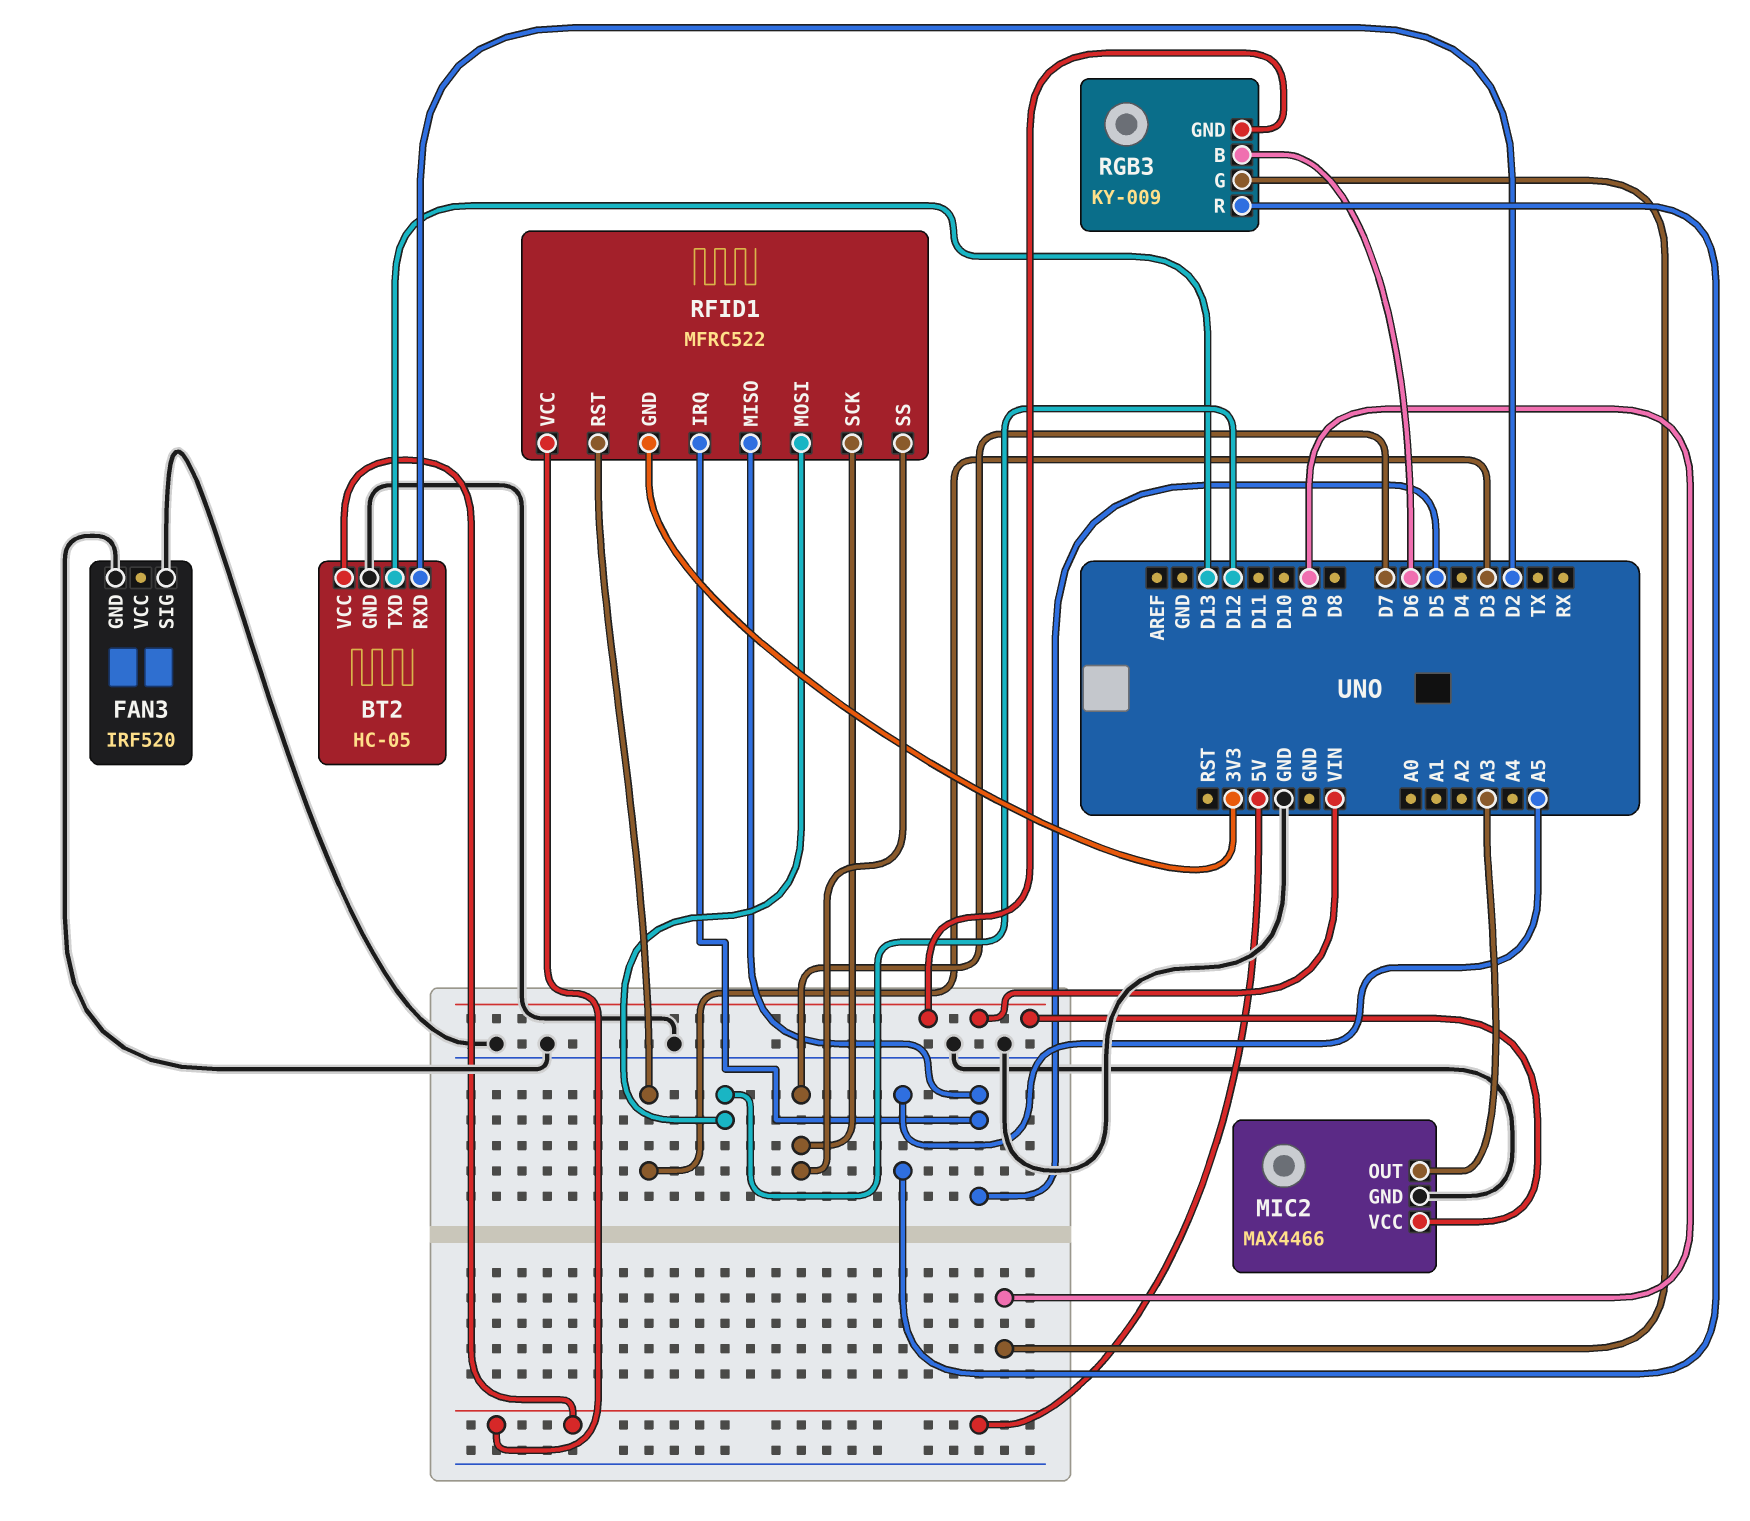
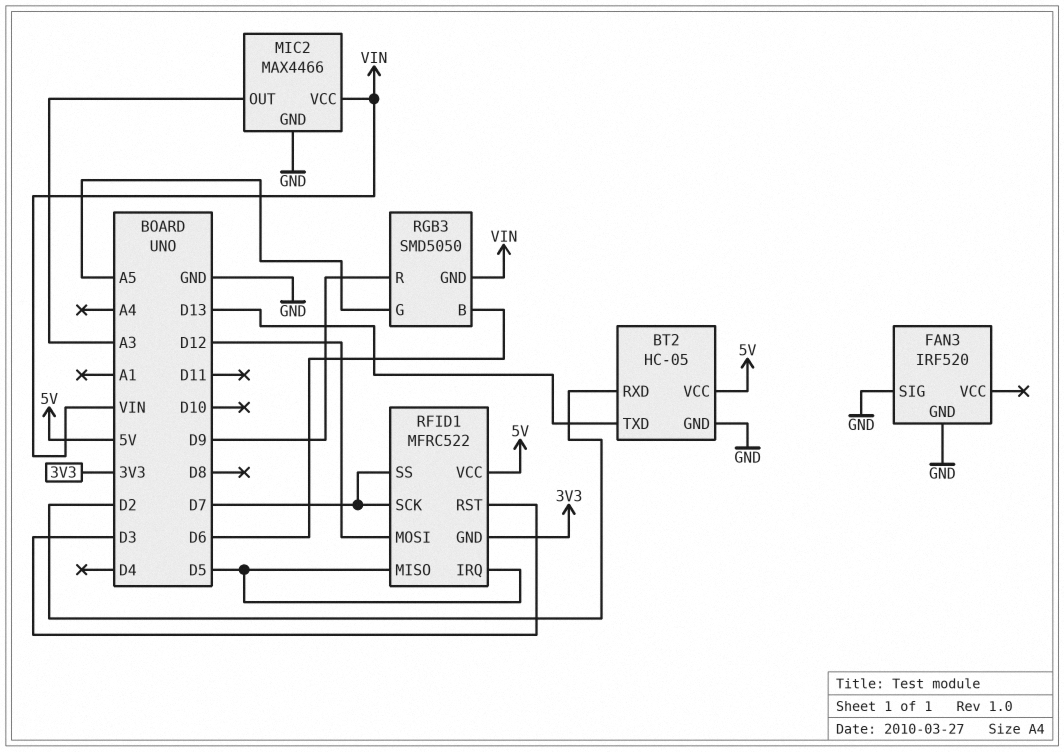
RGB3: KY-009 -> SMD5050
RGB3 pin G: D9 -> A5
RGB3 pin R: A5 -> D9

